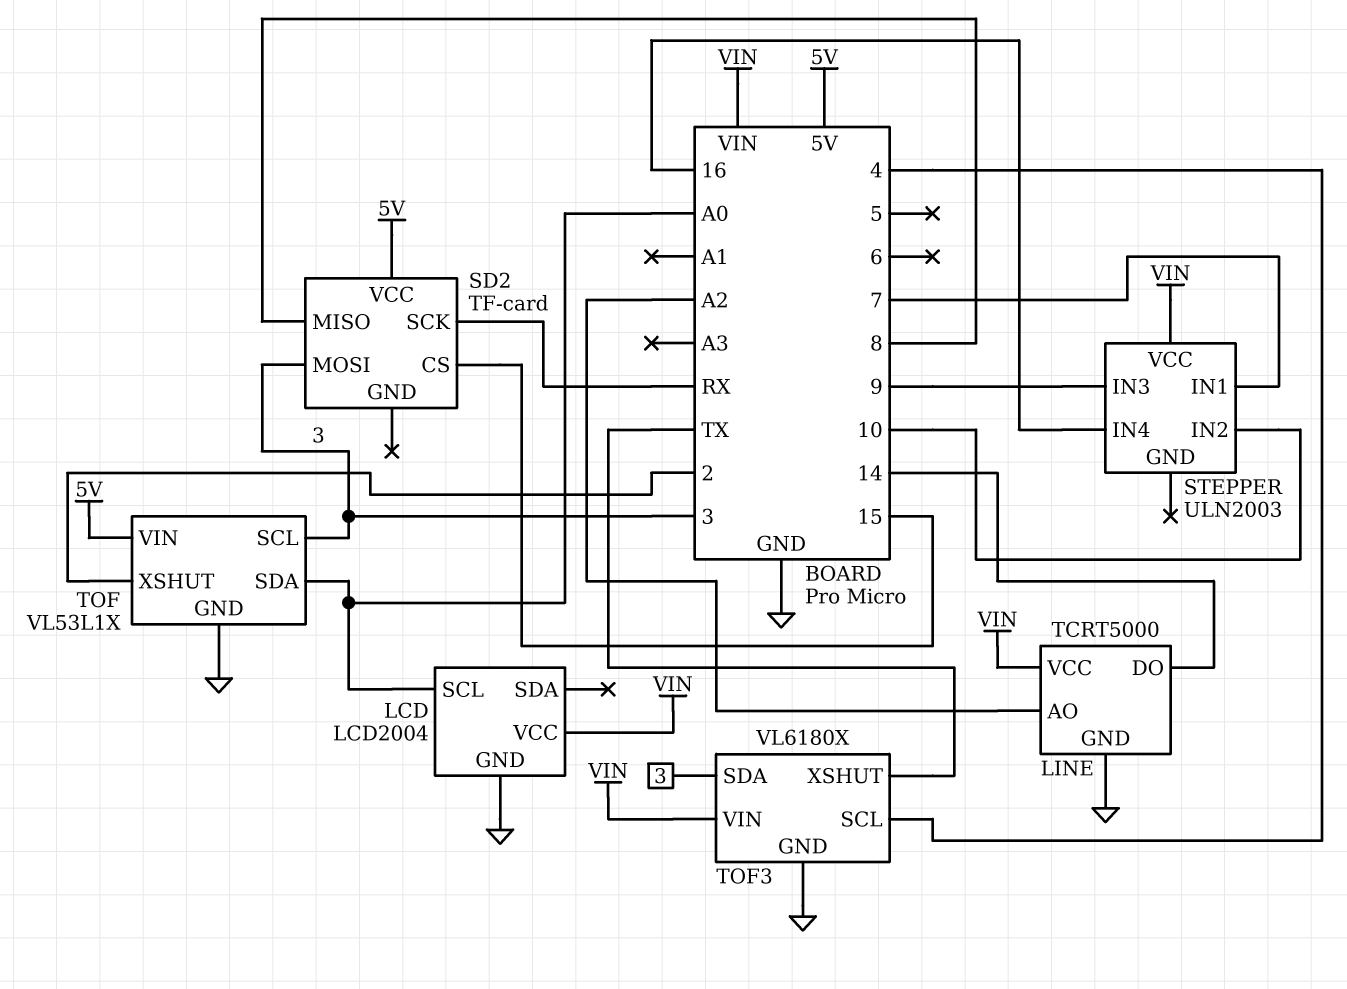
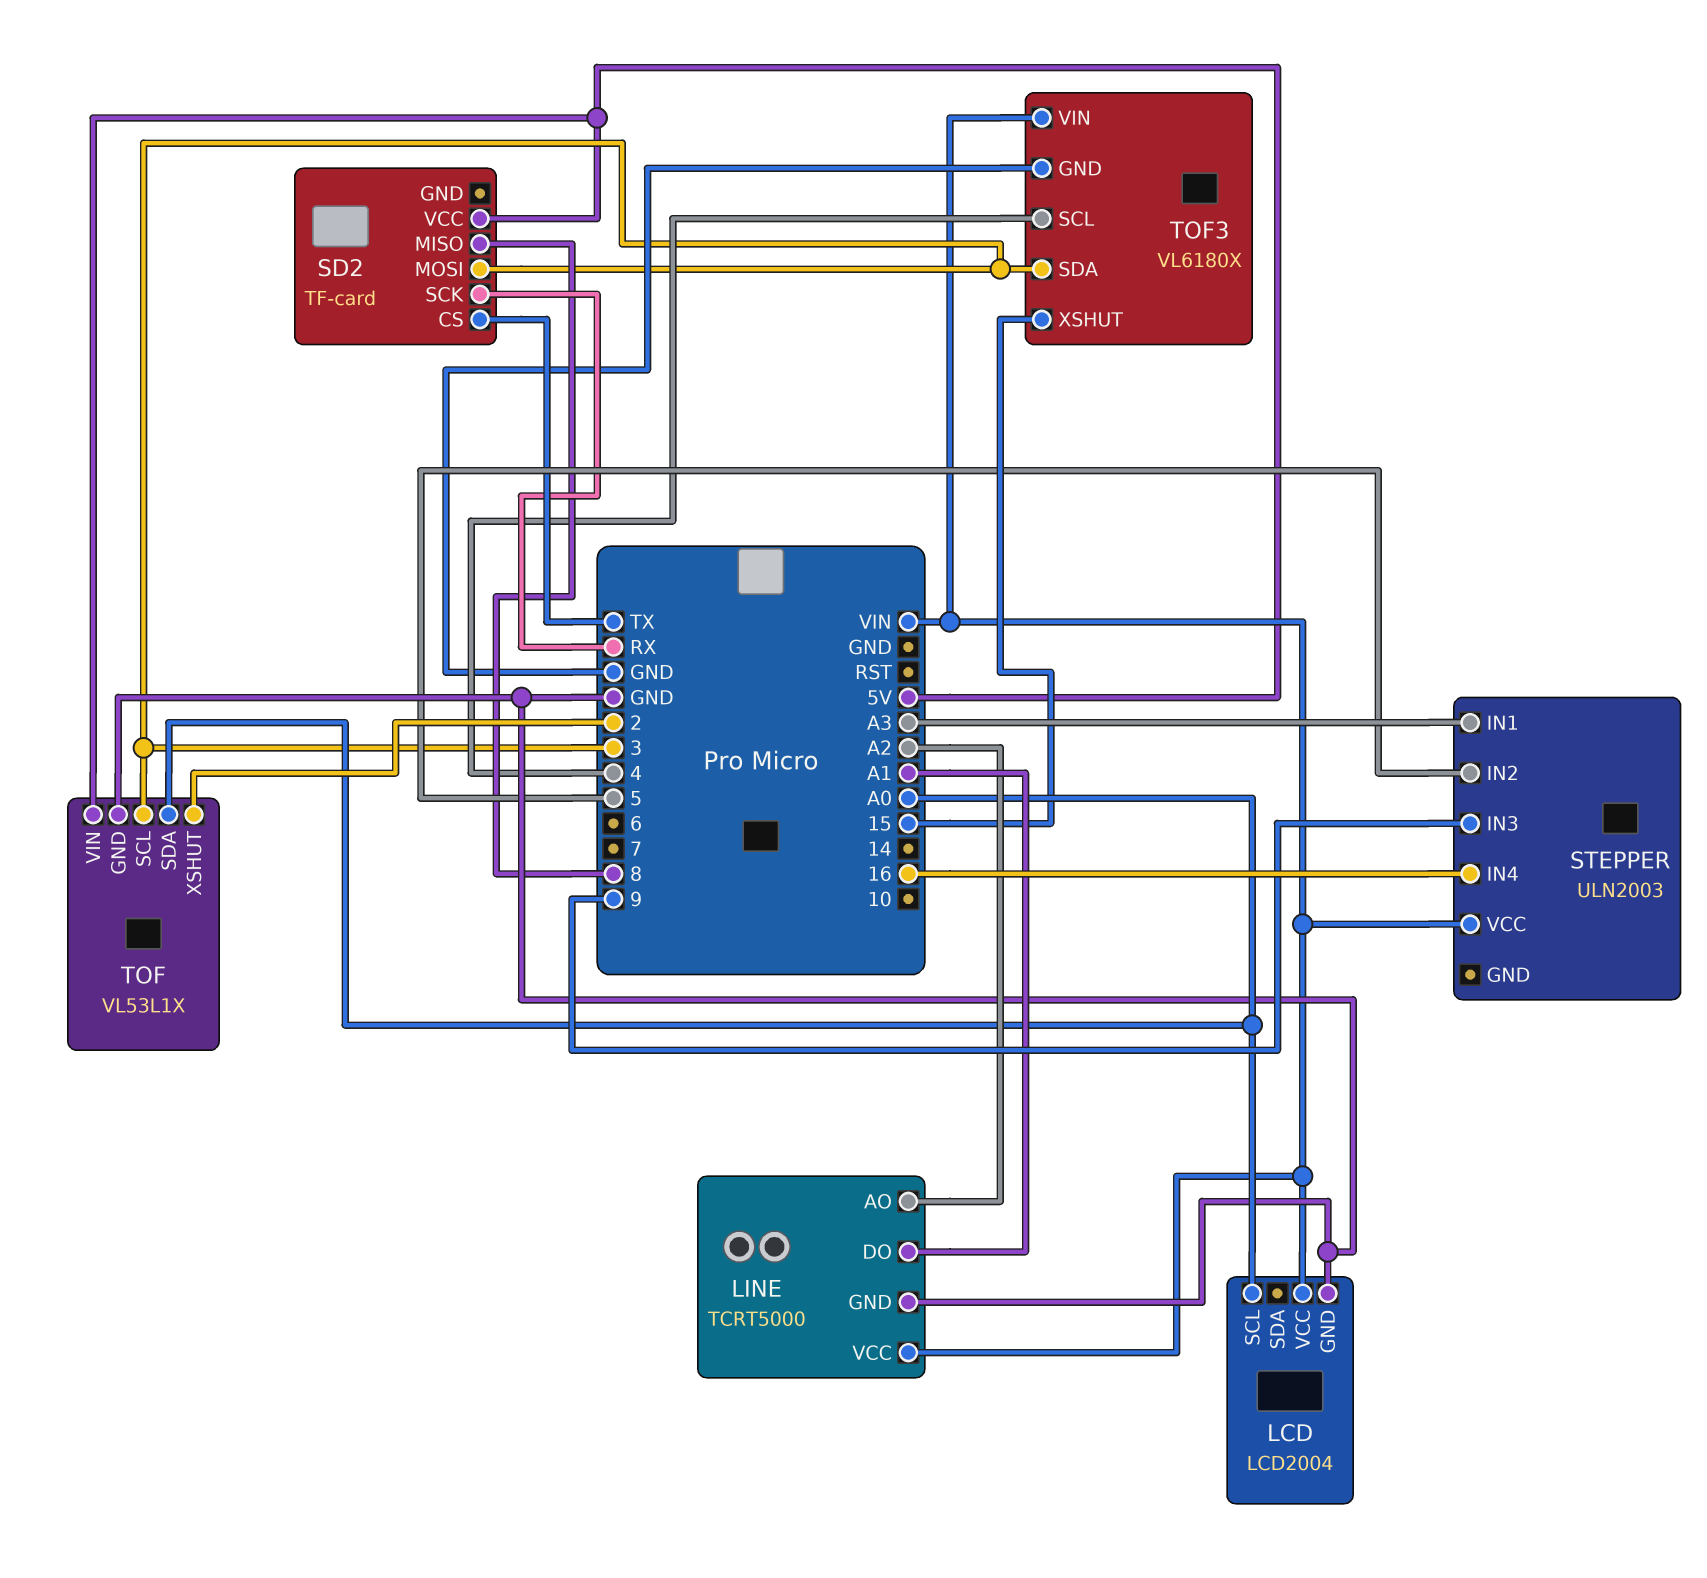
LINE pin DO: 14 -> A1
SD2 pin CS: 15 -> TX
STEPPER pin IN1: 7 -> A3
STEPPER pin IN2: 10 -> 5
TOF3 pin XSHUT: TX -> 15

